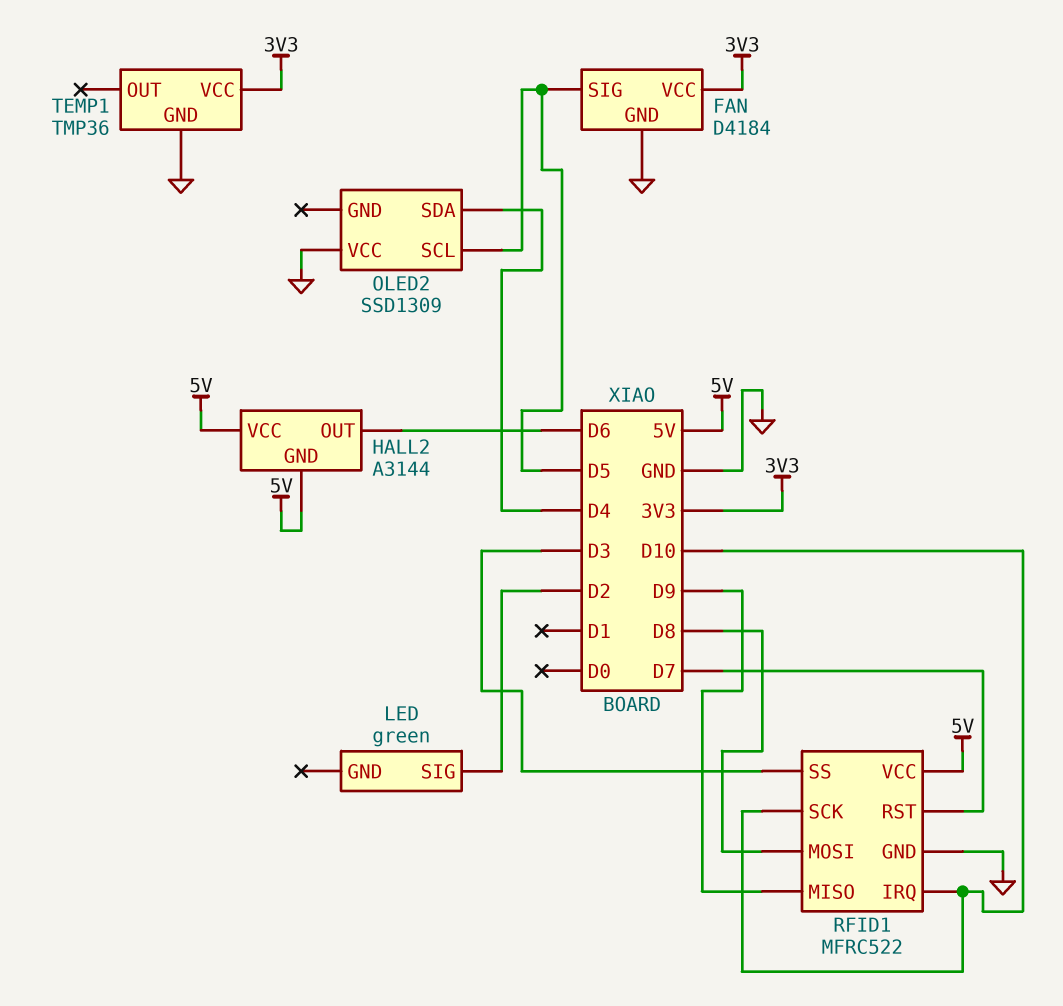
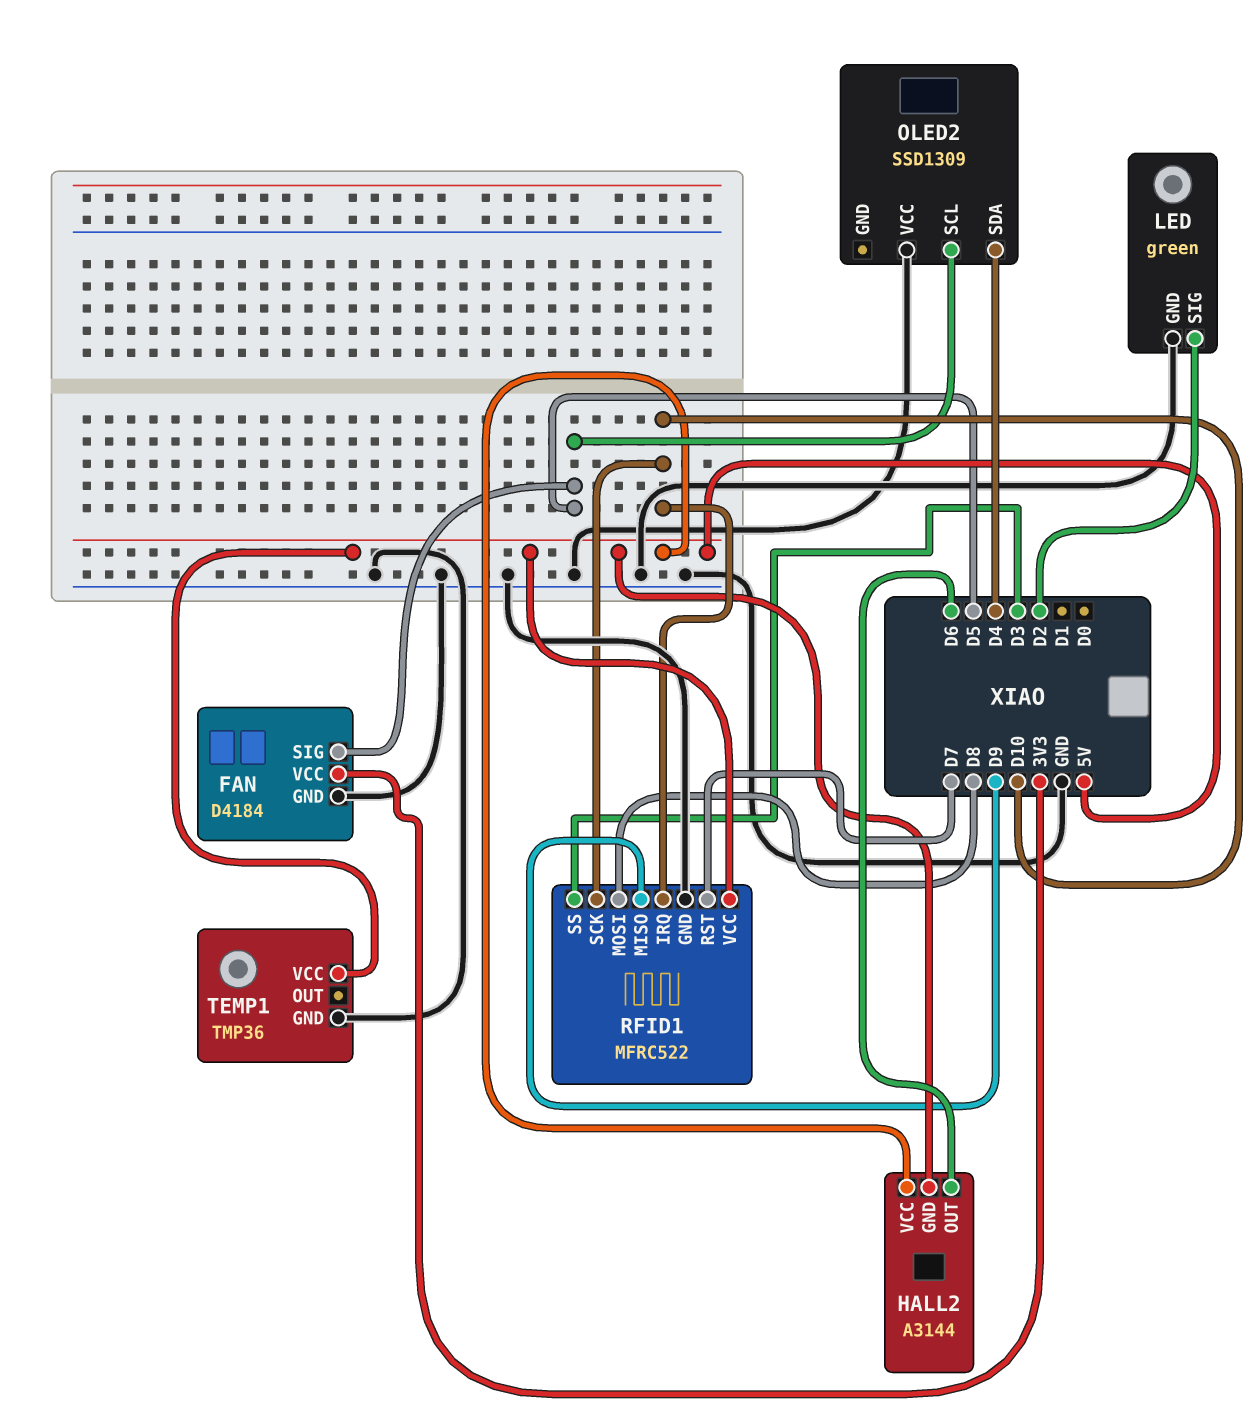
LED pin GND: none -> GND
TEMP1 pin VCC: 3V3 -> 5V

